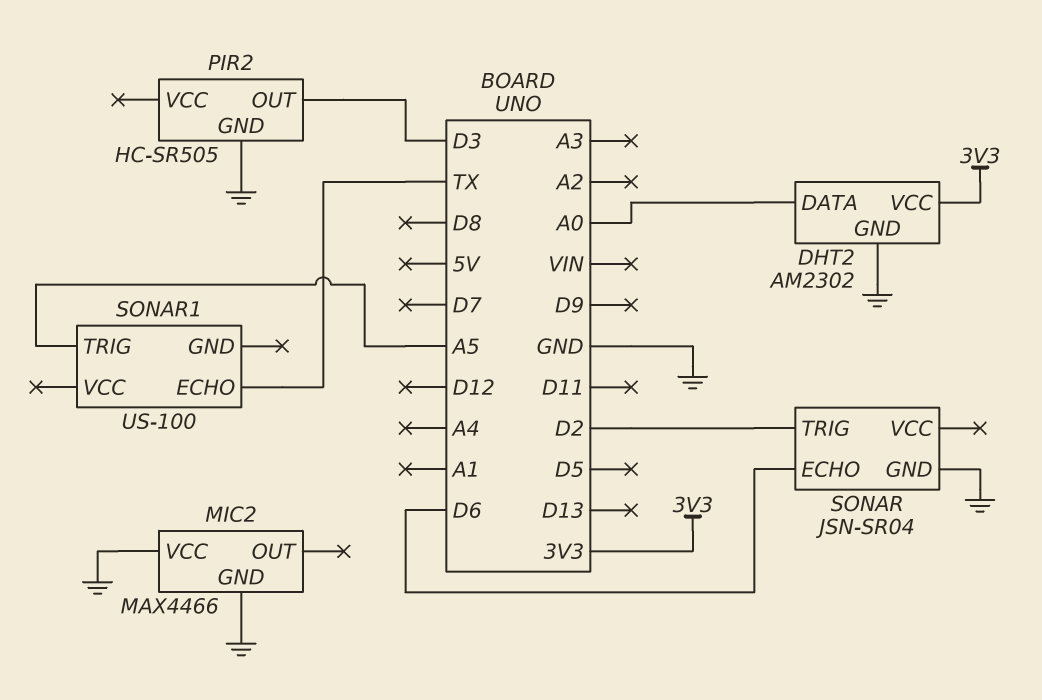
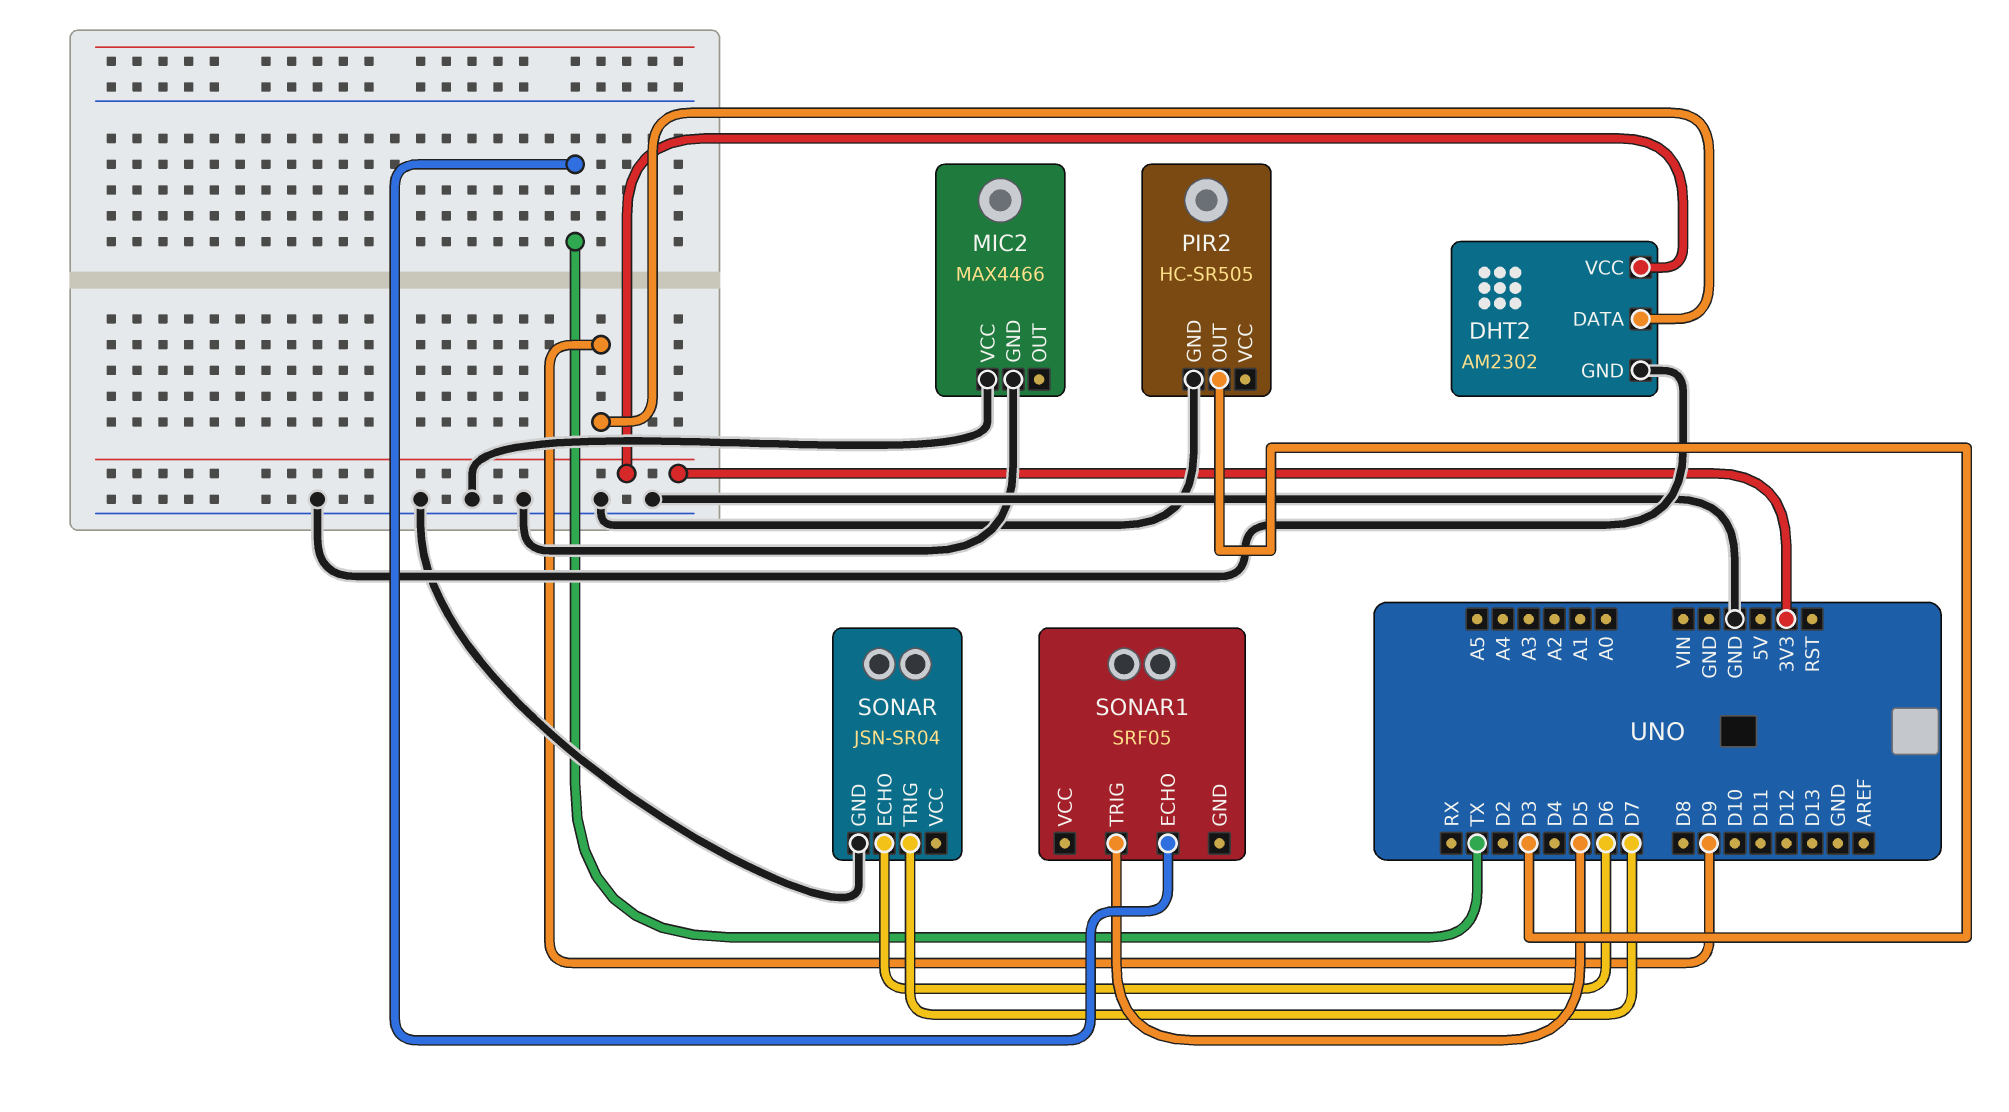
DHT2 pin DATA: A0 -> D9
SONAR pin TRIG: D2 -> D7
SONAR1: US-100 -> SRF05
SONAR1 pin TRIG: A5 -> D5

